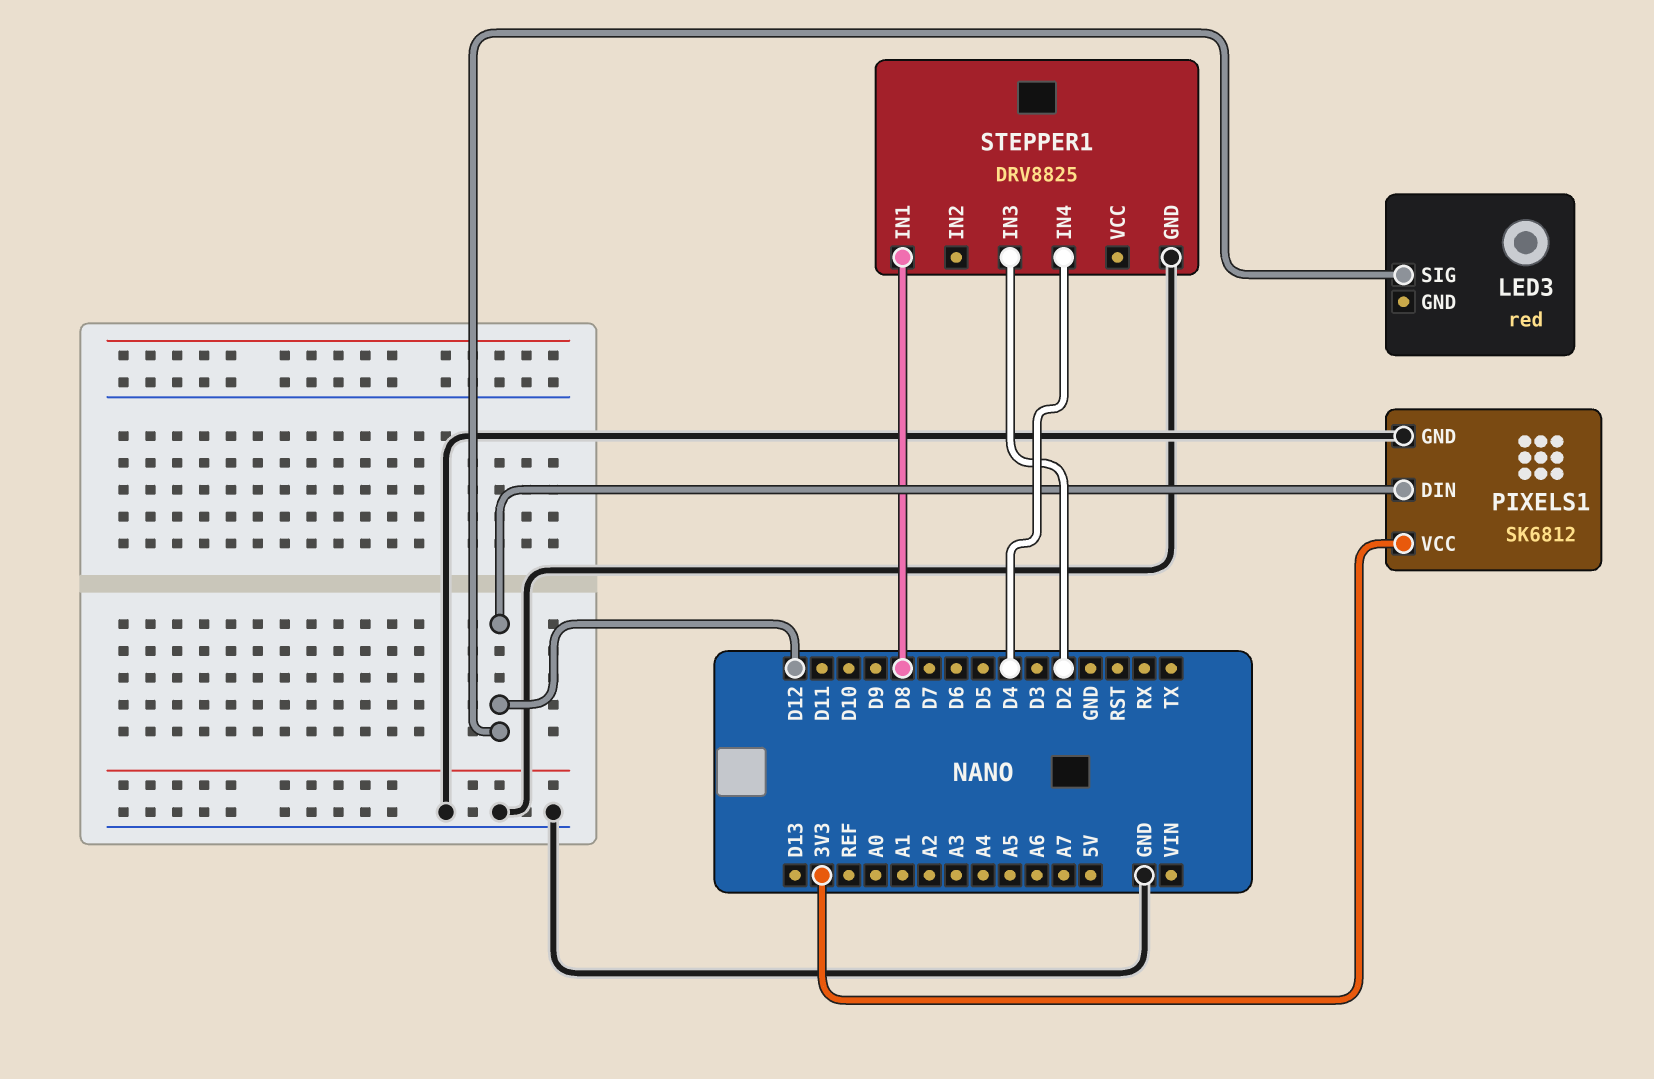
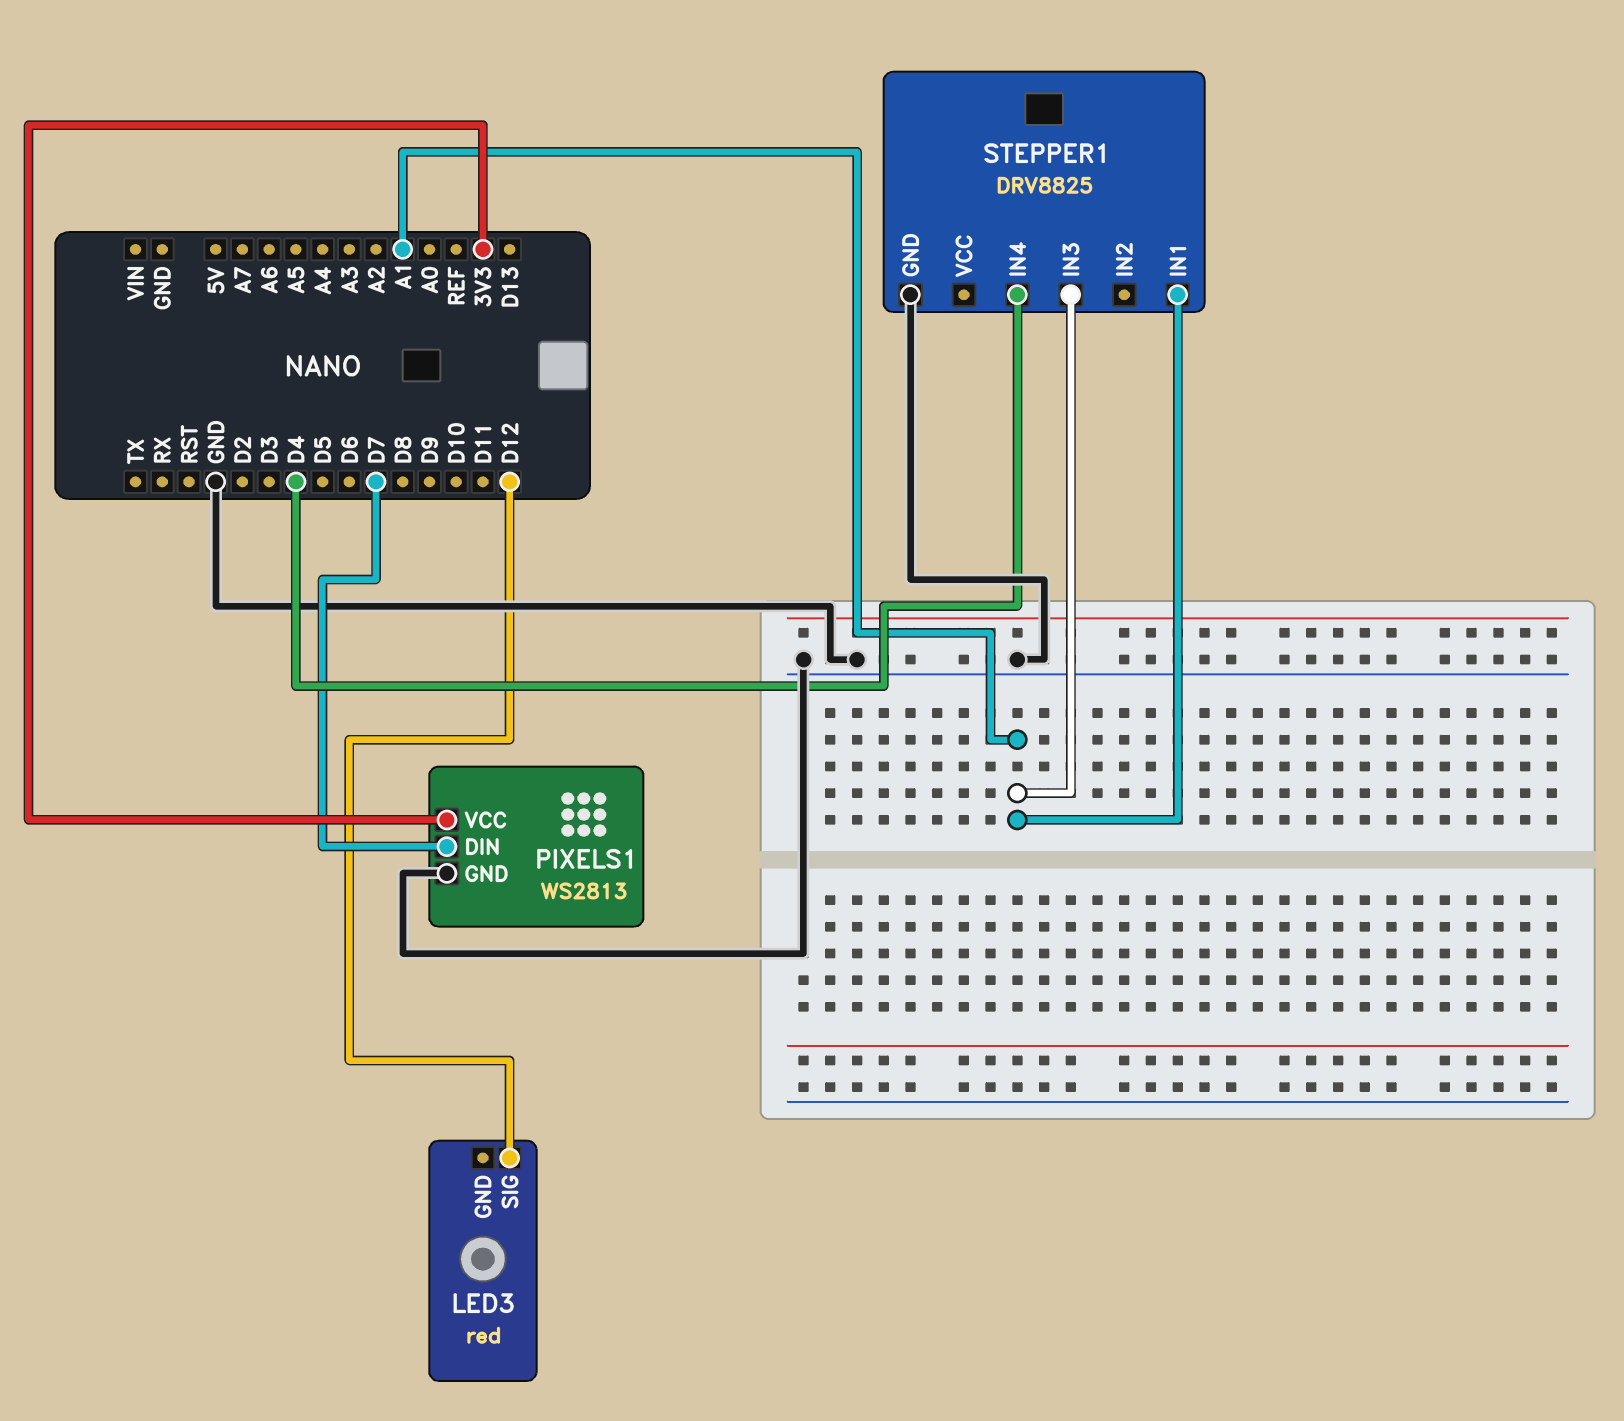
PIXELS1: SK6812 -> WS2813
PIXELS1 pin DIN: D12 -> D7
STEPPER1 pin IN1: D8 -> A1
STEPPER1 pin IN3: D2 -> A1

